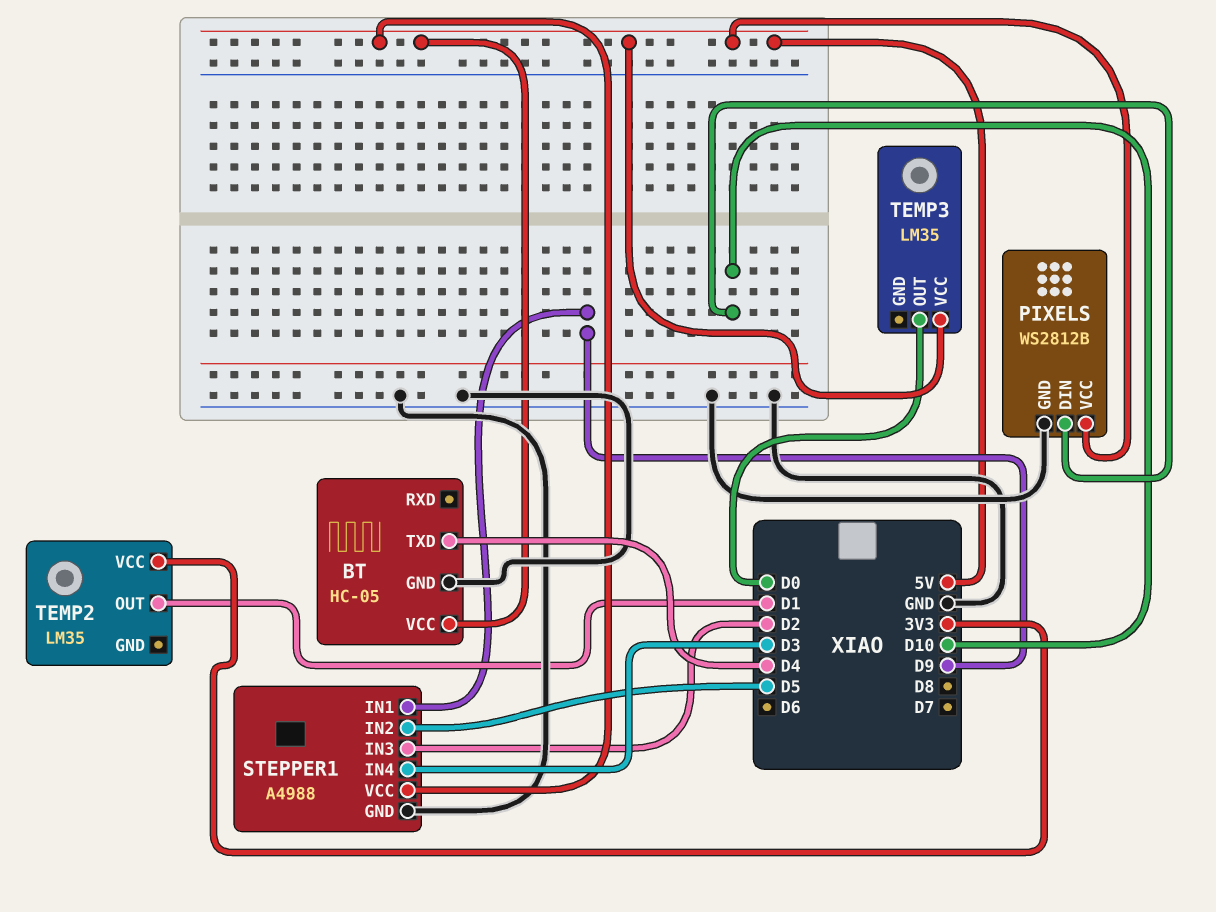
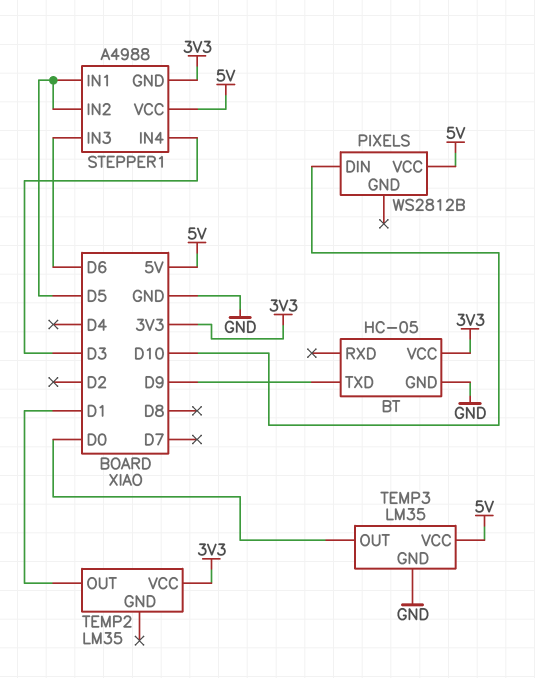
BT pin TXD: D4 -> D9
BT pin VCC: 5V -> 3V3
PIXELS pin GND: GND -> none
STEPPER1 pin GND: GND -> 3V3
STEPPER1 pin IN1: D9 -> D5
STEPPER1 pin IN3: D2 -> D6
TEMP3 pin GND: none -> GND

